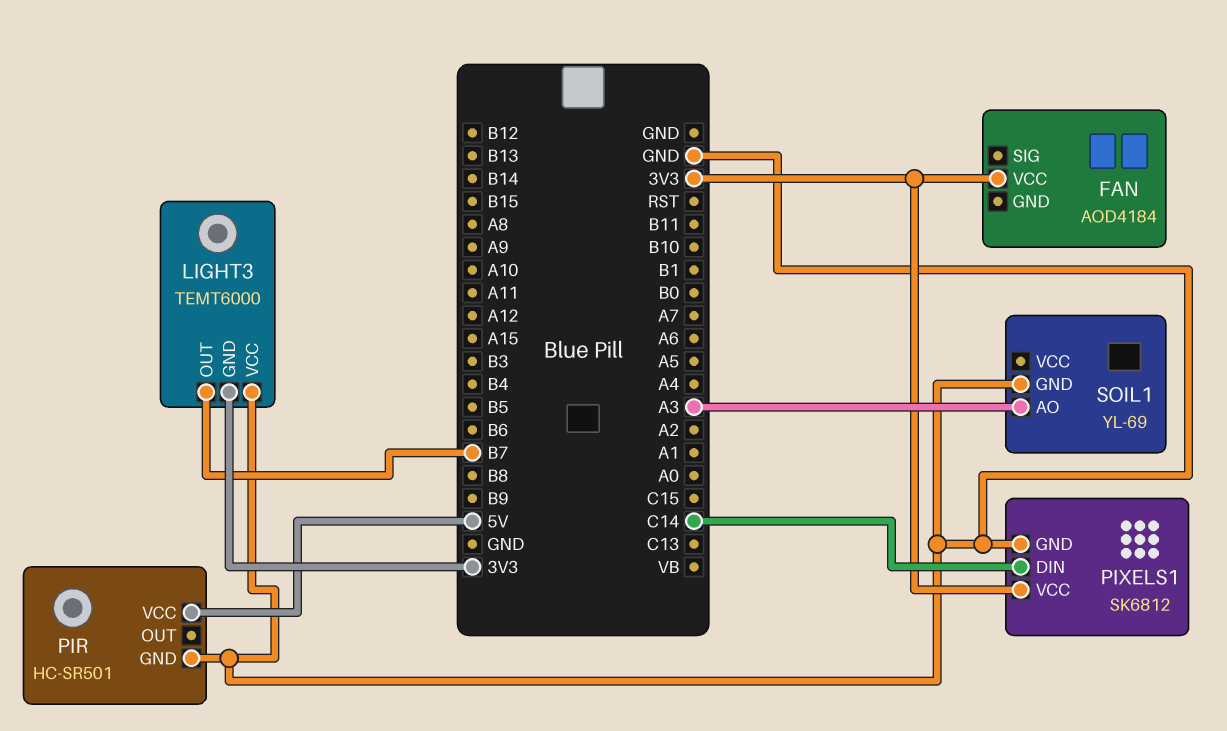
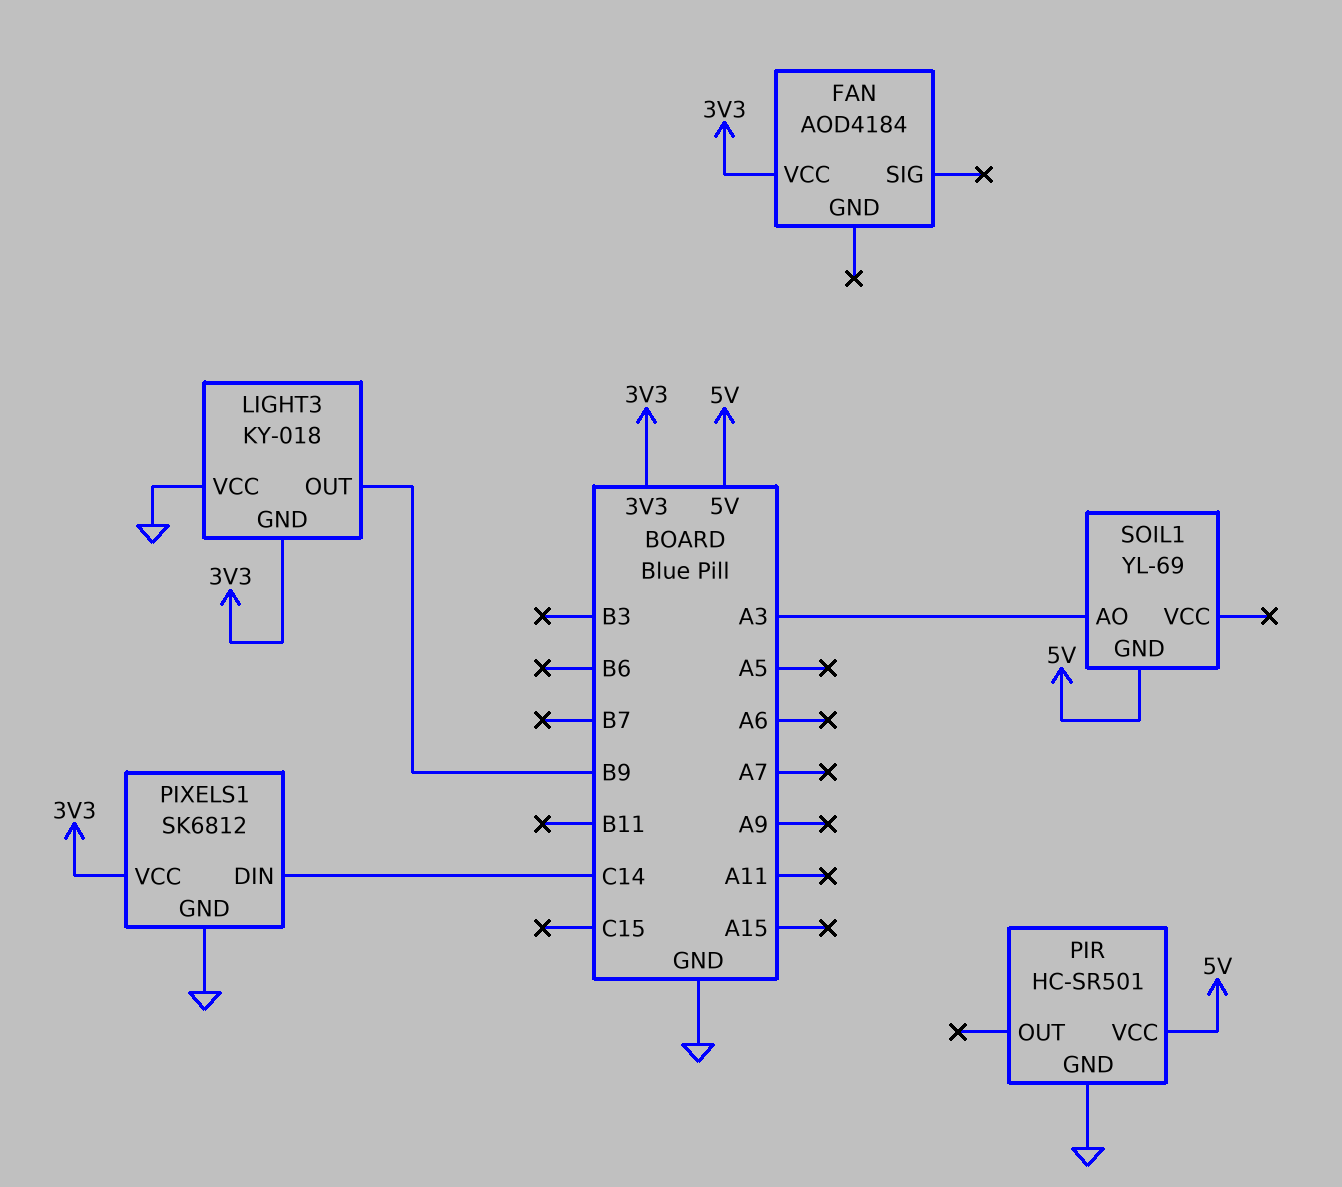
LIGHT3: TEMT6000 -> KY-018
LIGHT3 pin OUT: B7 -> B9
SOIL1 pin GND: GND -> 5V

